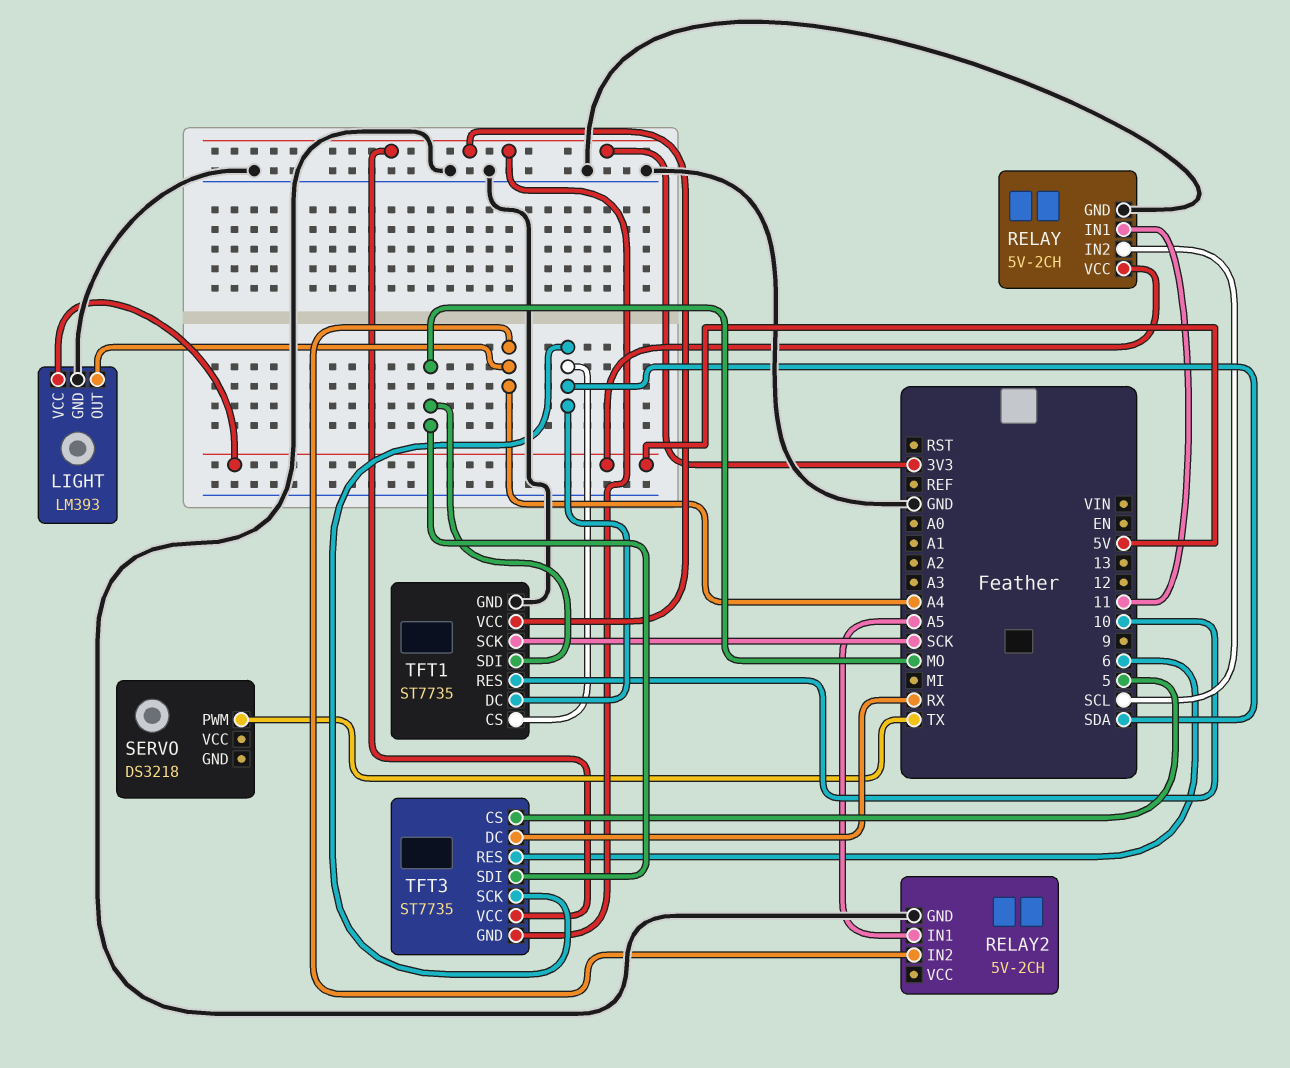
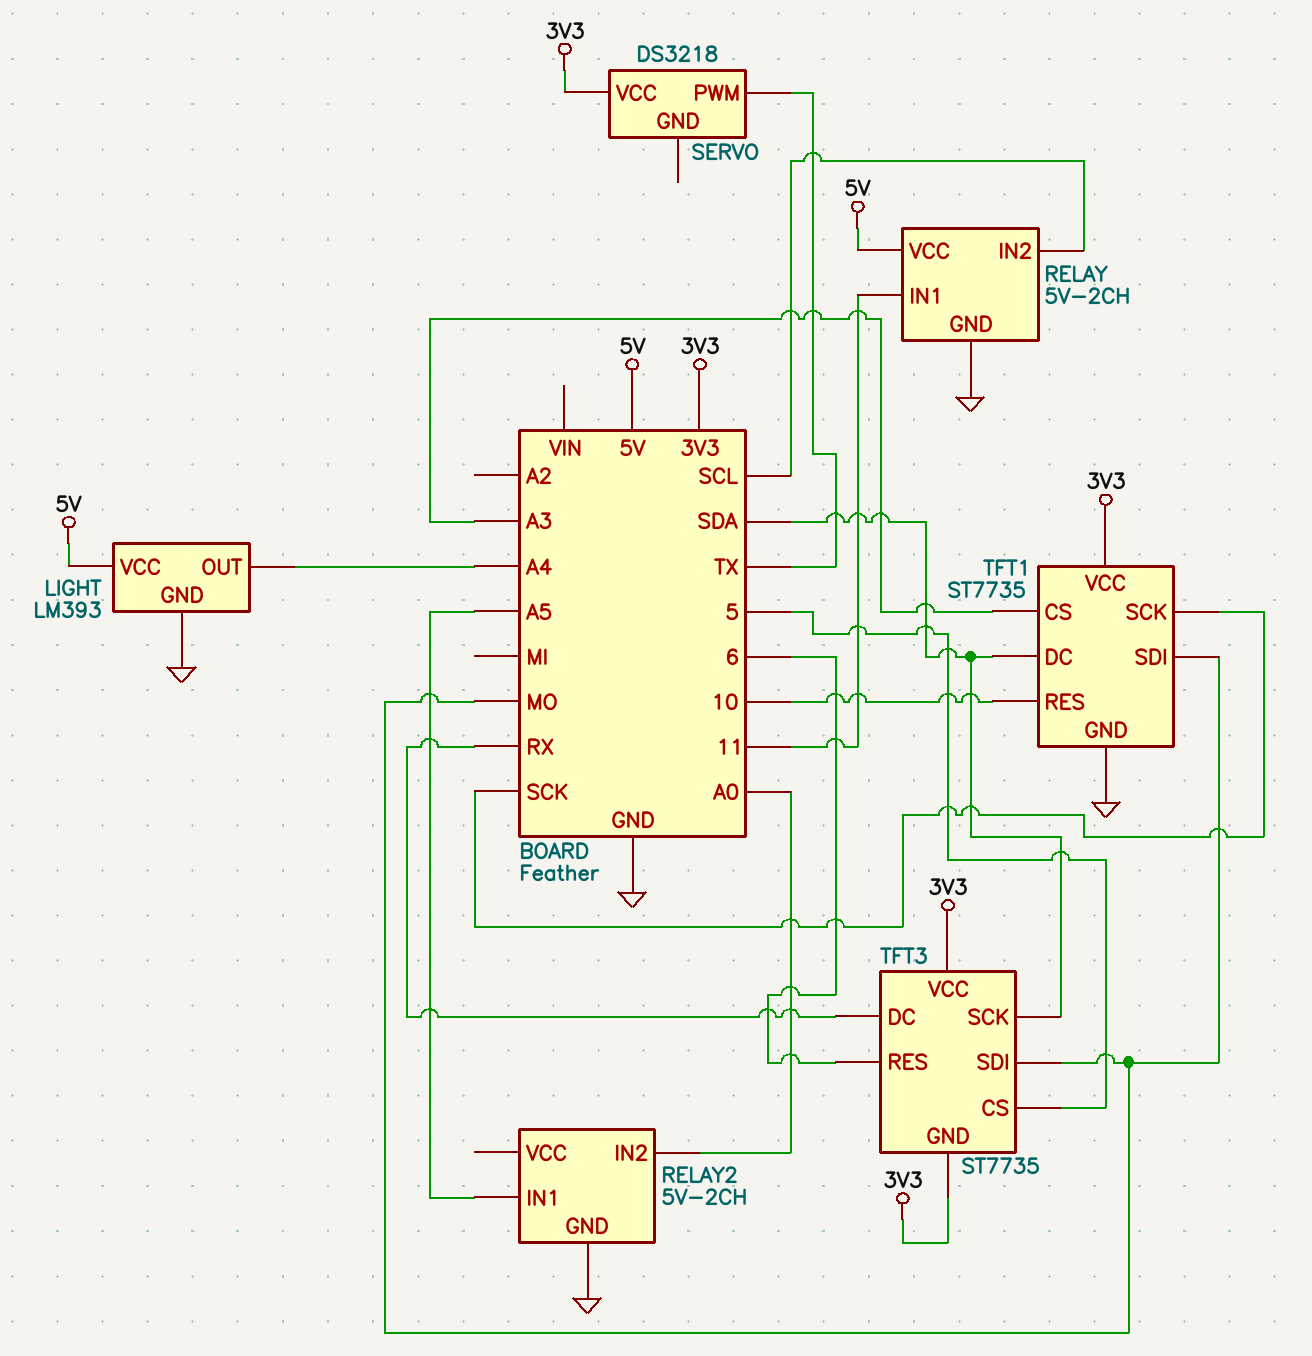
RELAY2 pin IN2: A4 -> A0
SERVO pin VCC: none -> 3V3
TFT1 pin CS: SDA -> A3

